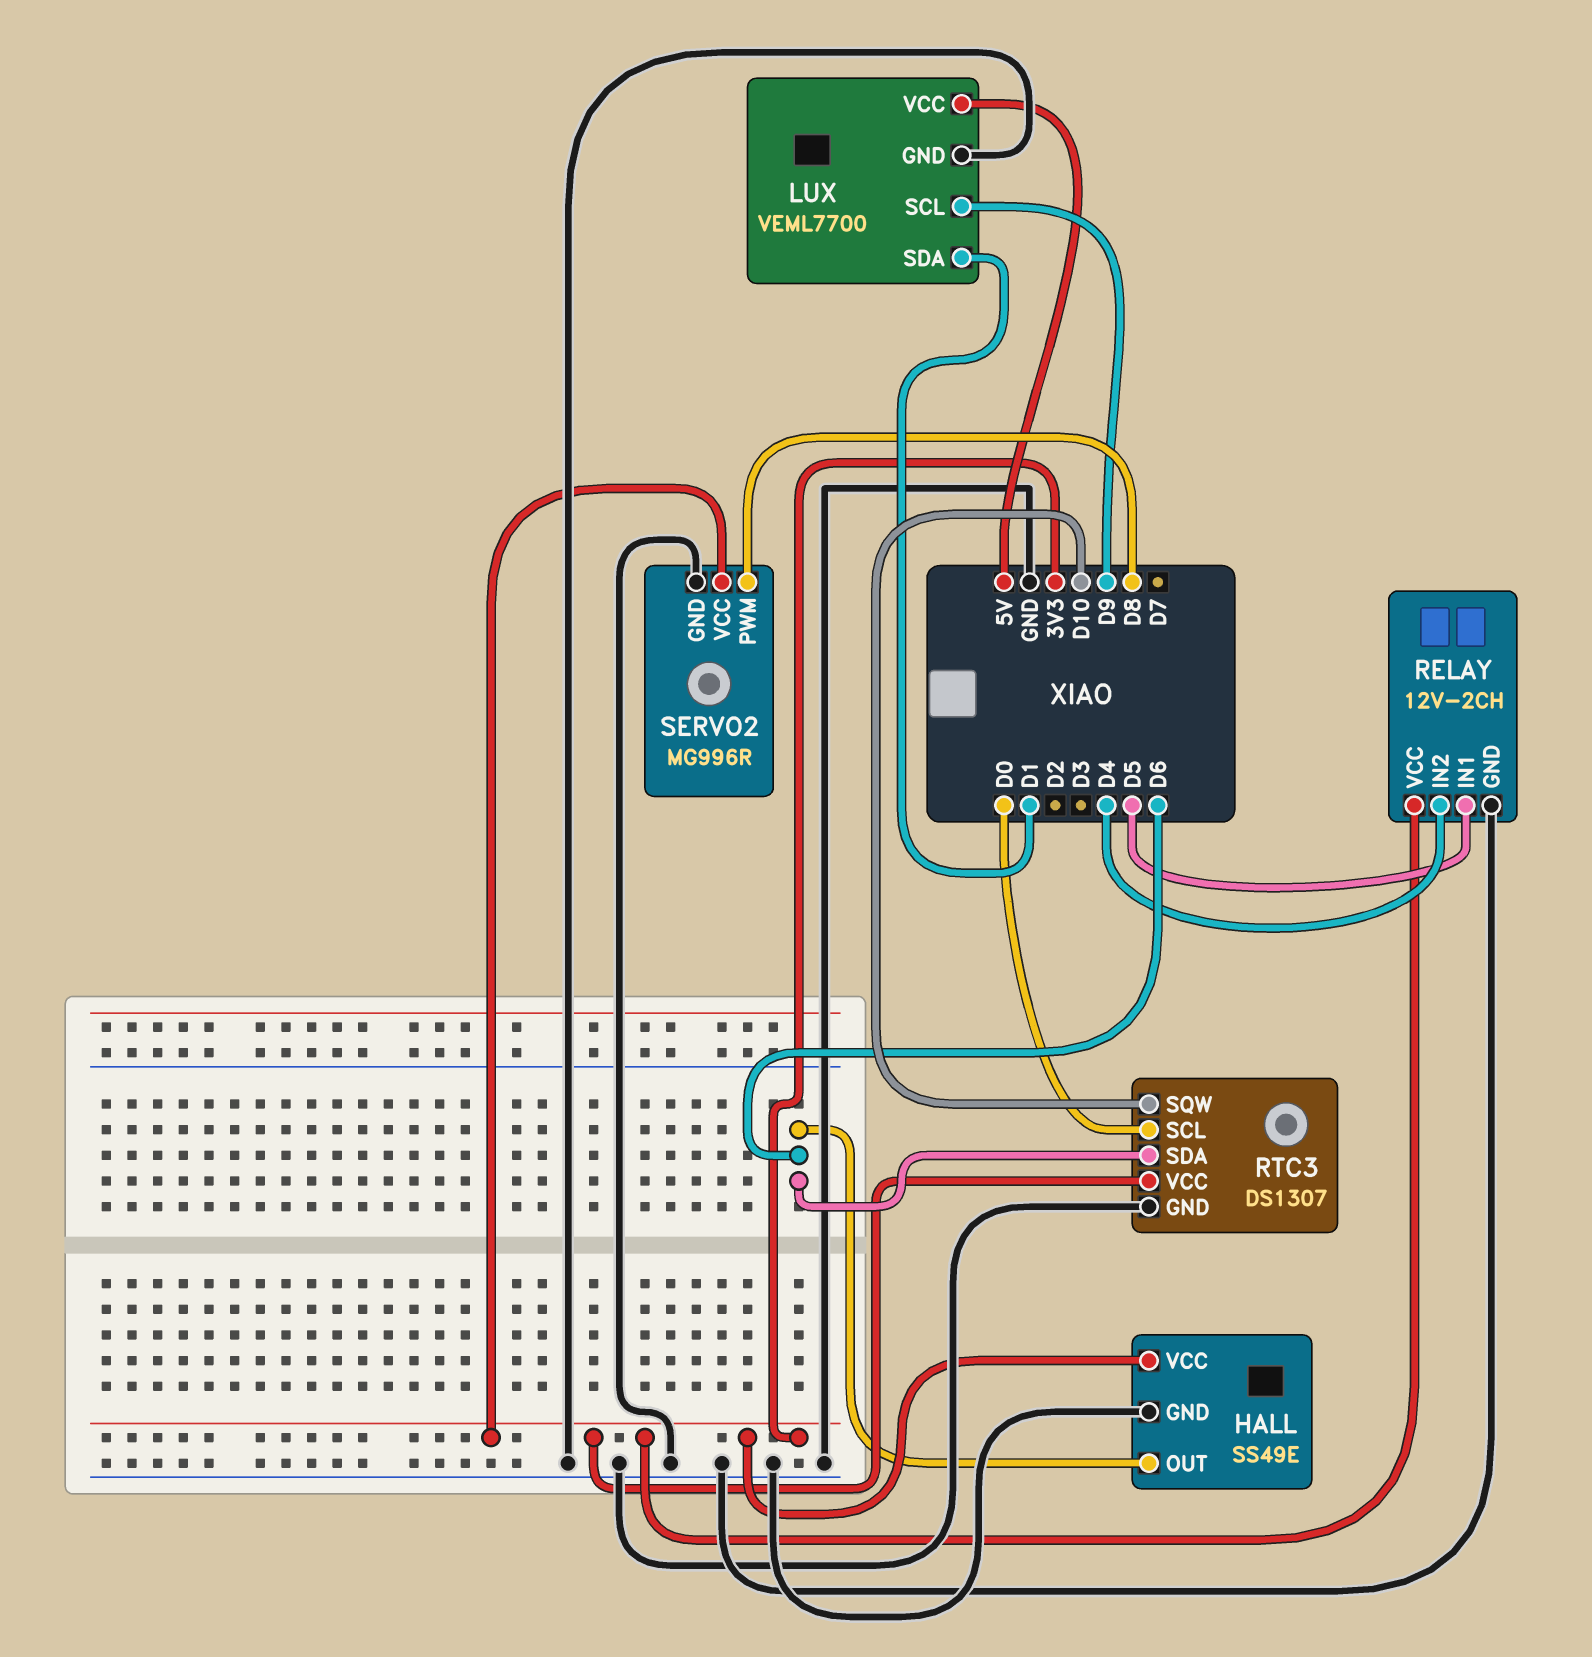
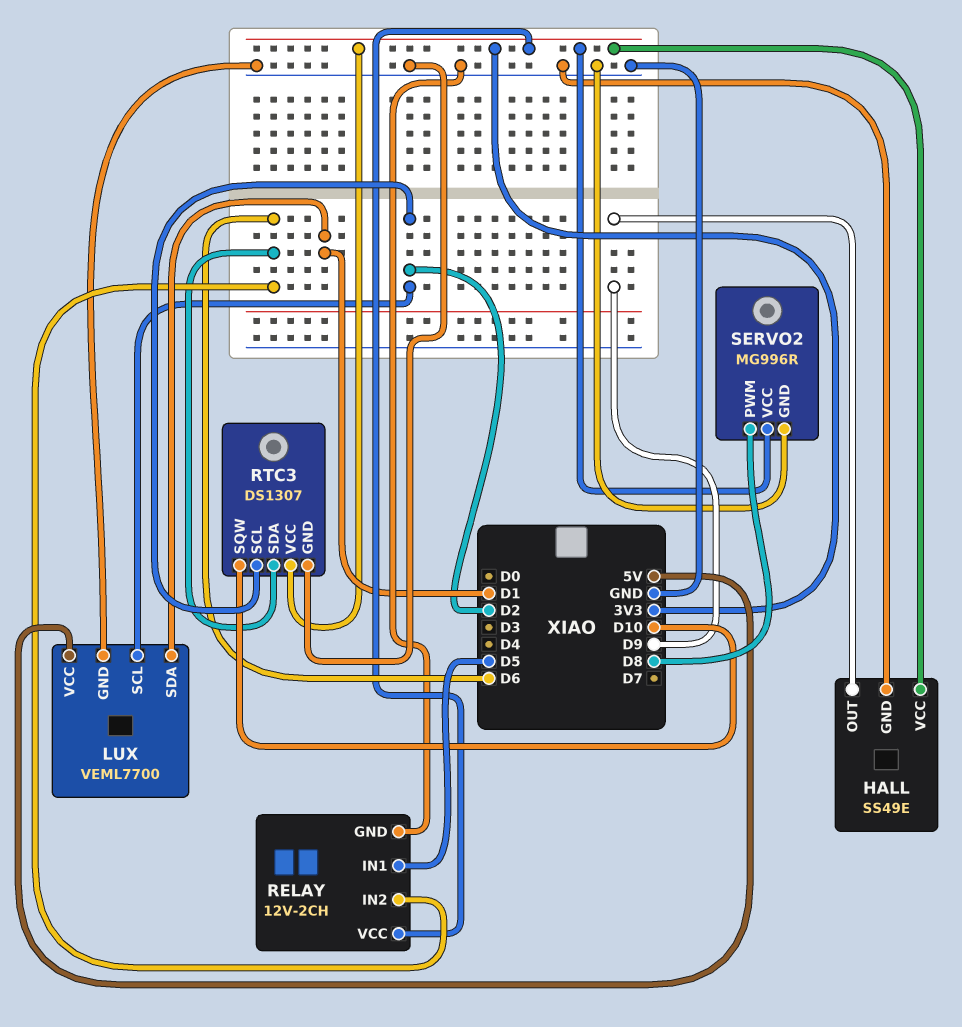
HALL pin OUT: D6 -> D9
LUX pin SCL: D9 -> D2
RELAY pin IN2: D4 -> D6
RTC3 pin SCL: D0 -> D2

